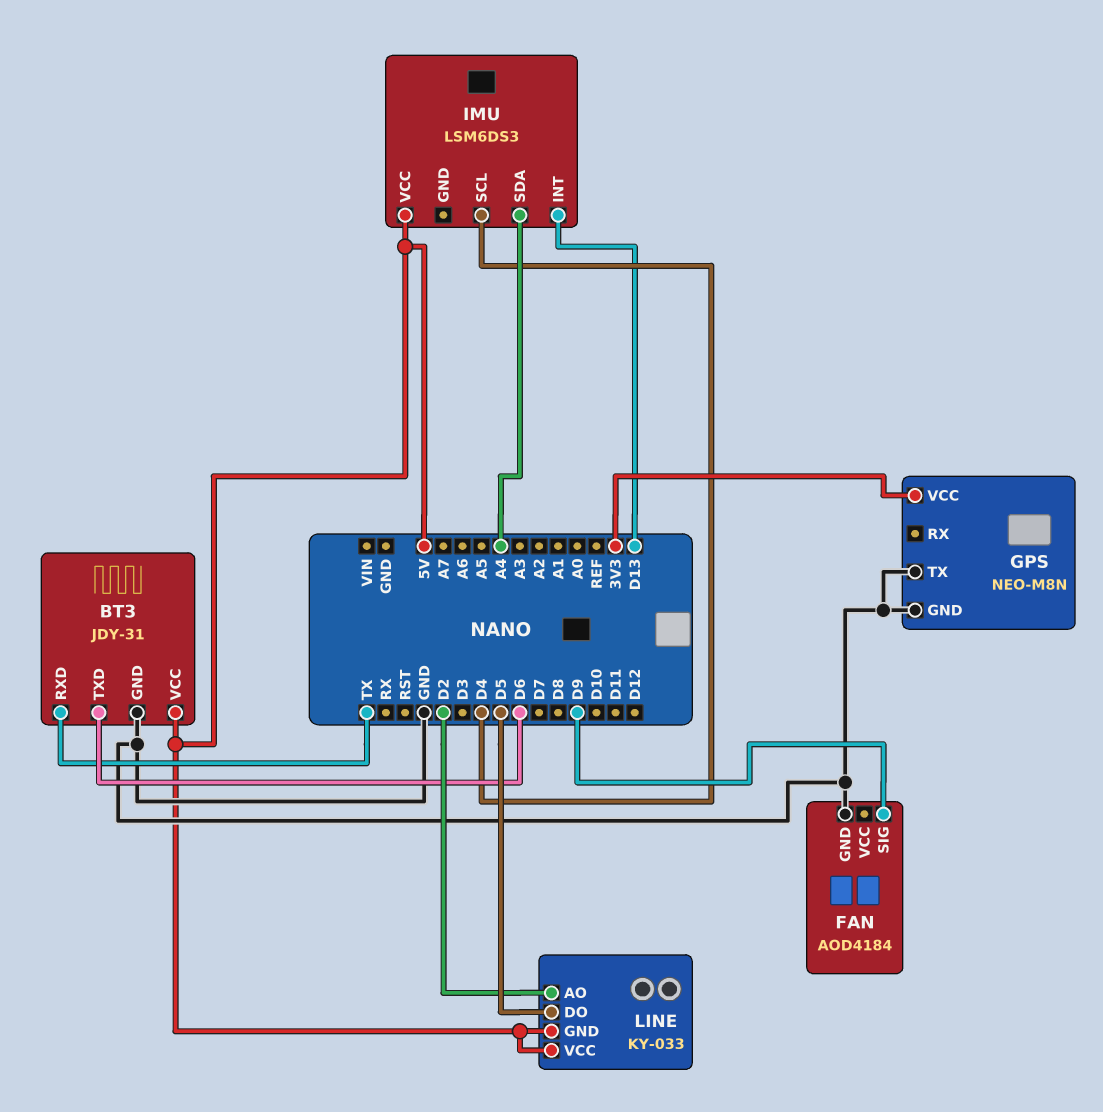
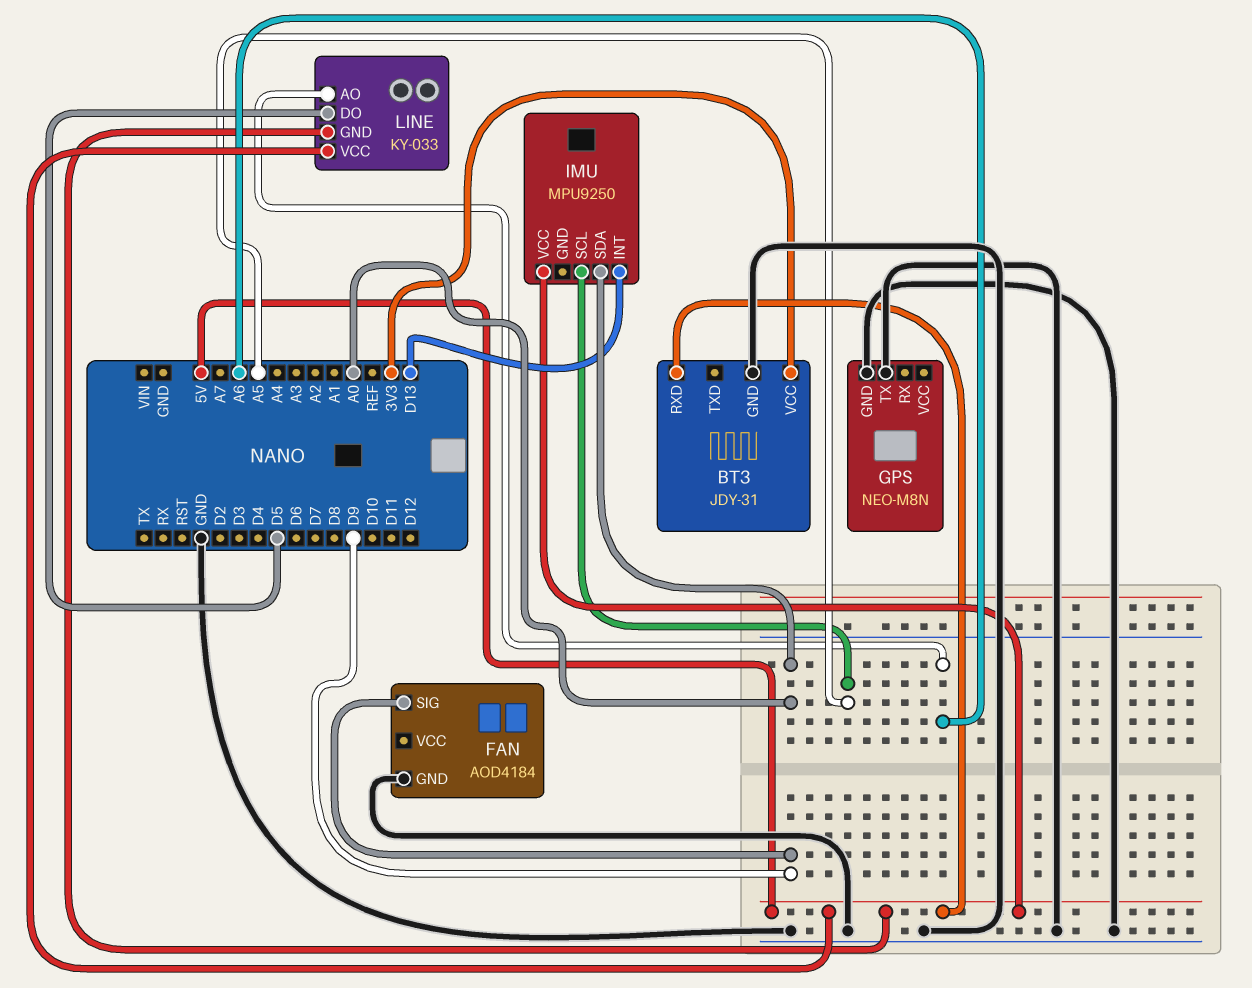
BT3 pin RXD: TX -> 5V
BT3 pin TXD: D6 -> none
BT3 pin VCC: 5V -> 3V3
GPS pin VCC: 3V3 -> none
IMU: LSM6DS3 -> MPU9250
IMU pin SCL: D4 -> A5
IMU pin SDA: A4 -> A0
LINE pin AO: D2 -> A6

